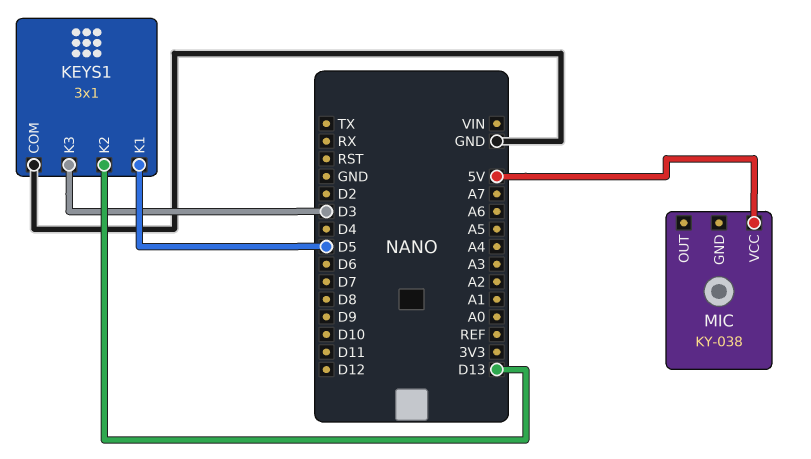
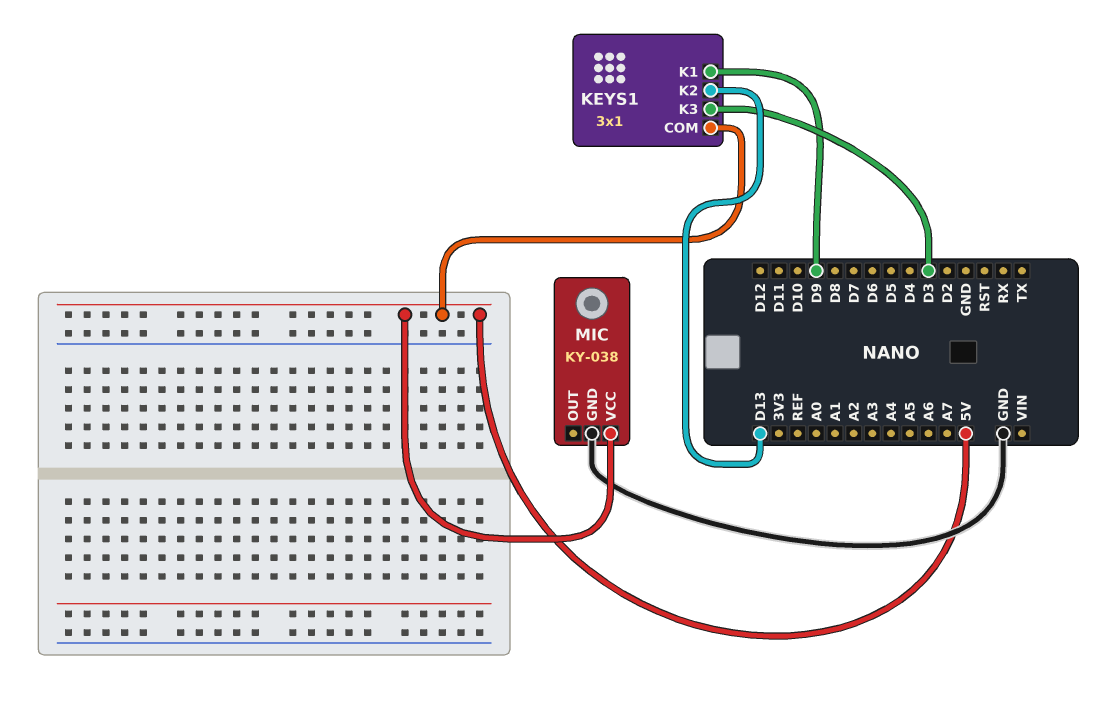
KEYS1 pin COM: GND -> 5V
KEYS1 pin K1: D5 -> D9
MIC pin GND: none -> GND

